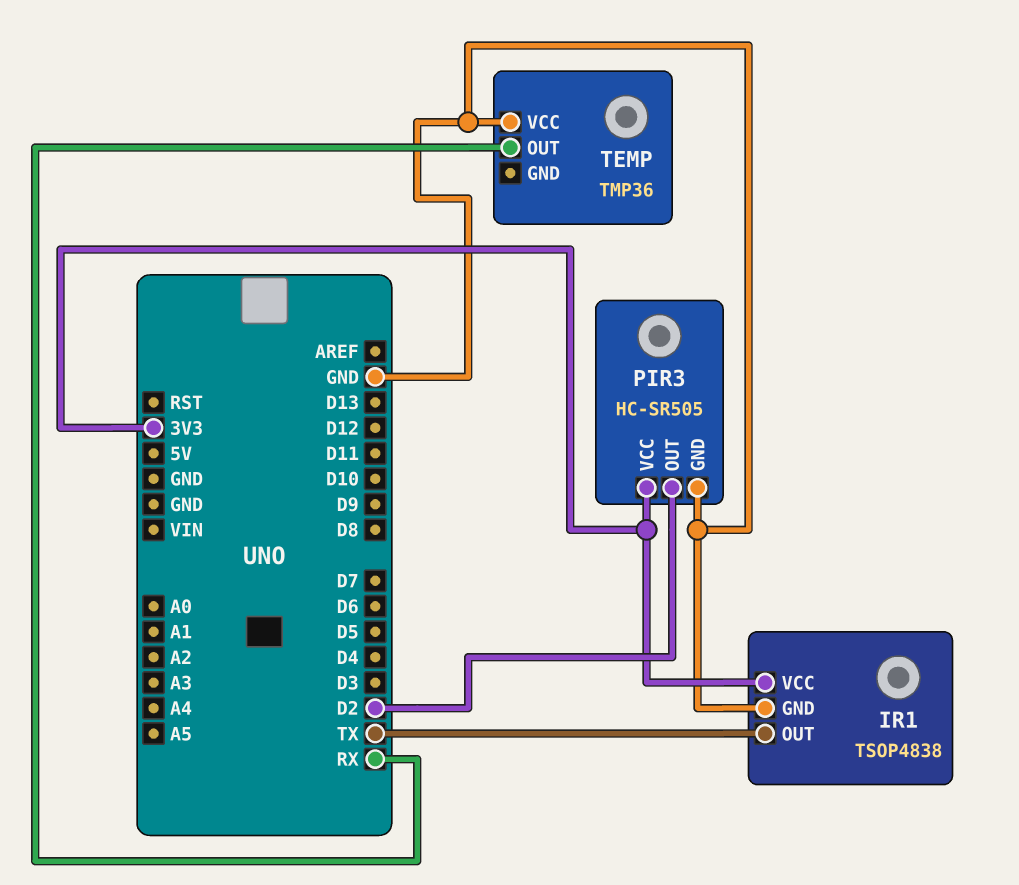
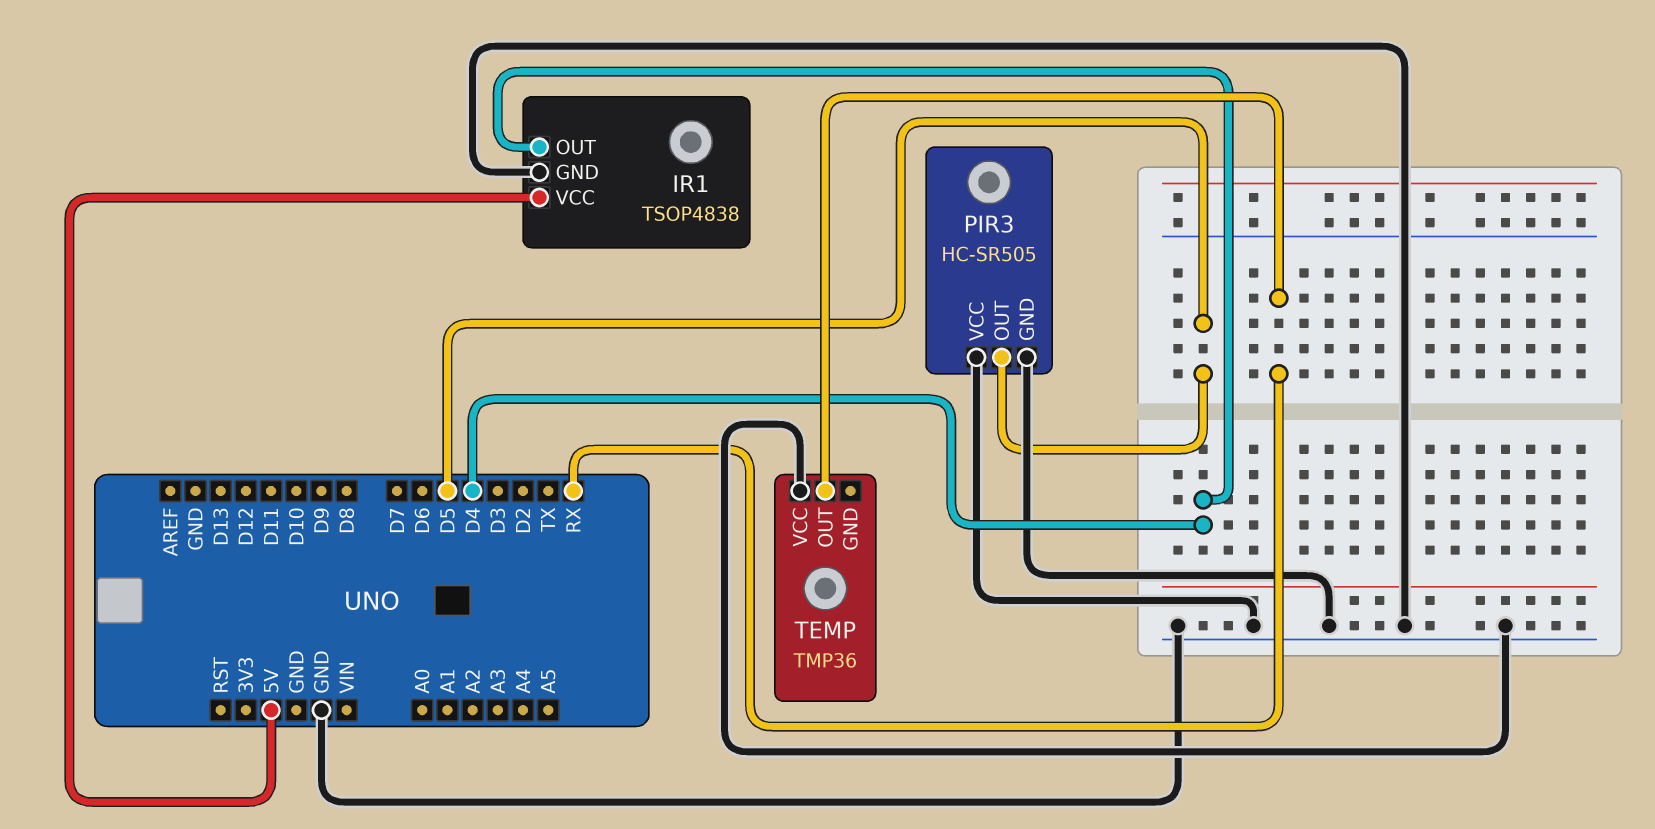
IR1 pin OUT: TX -> D4
IR1 pin VCC: 3V3 -> 5V
PIR3 pin OUT: D2 -> D5
PIR3 pin VCC: 3V3 -> GND

